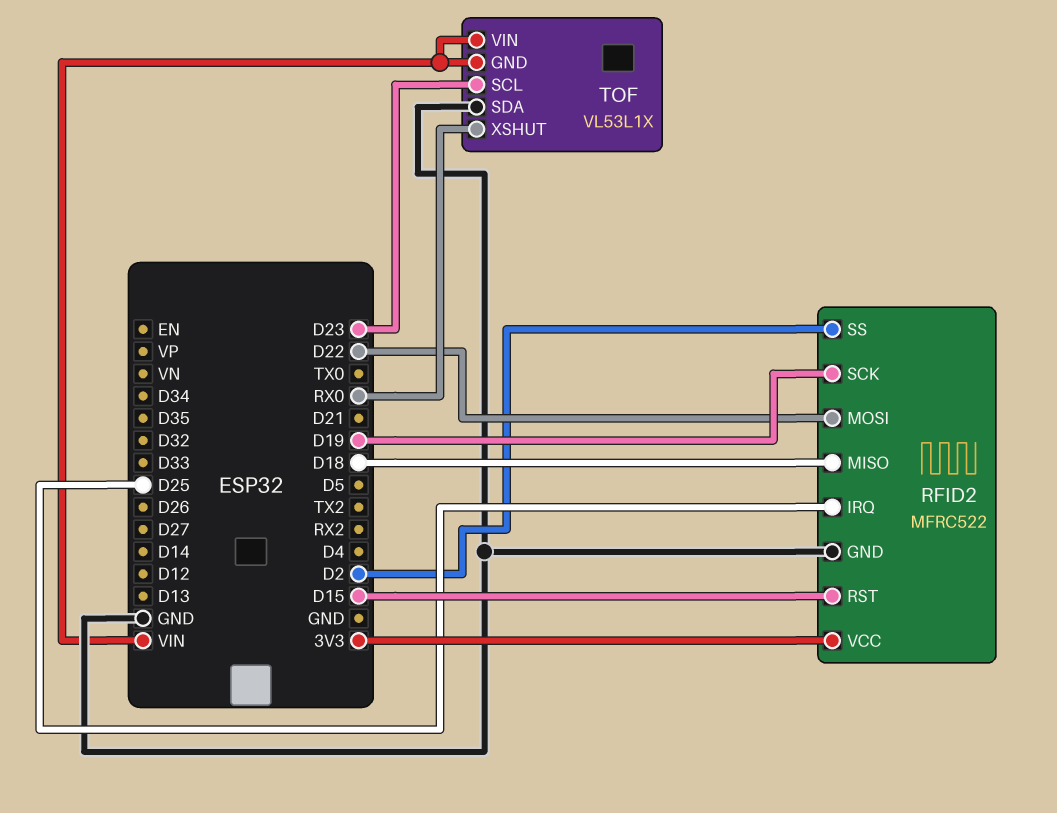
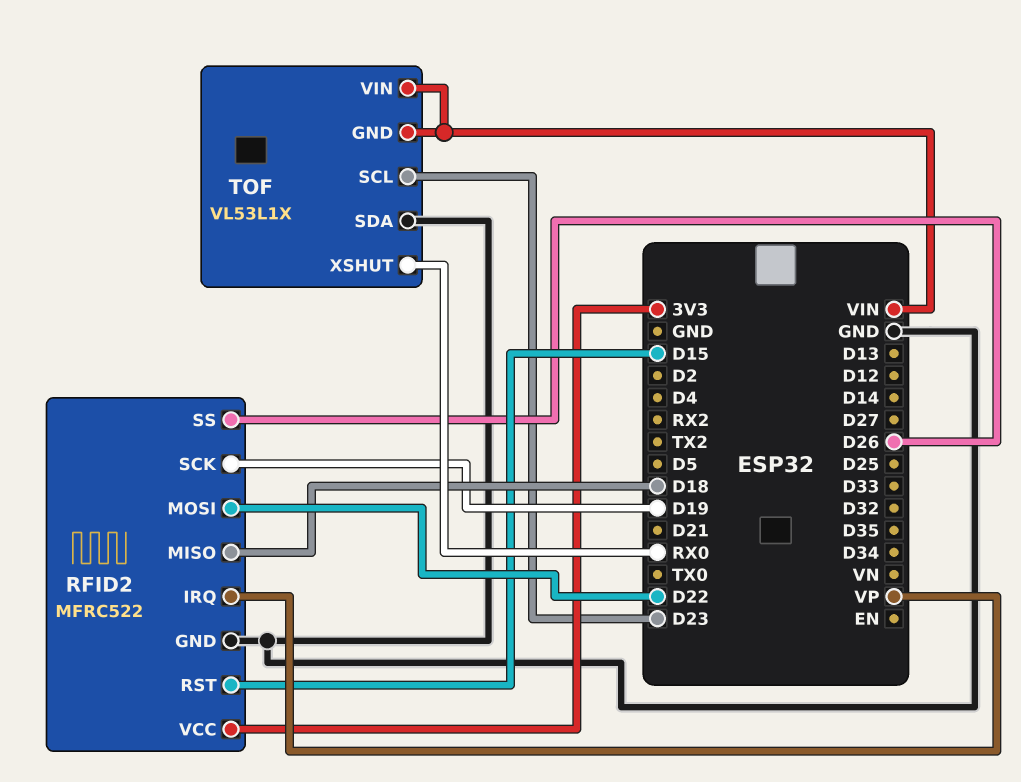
RFID2 pin IRQ: D25 -> VP
RFID2 pin SS: D2 -> D26

